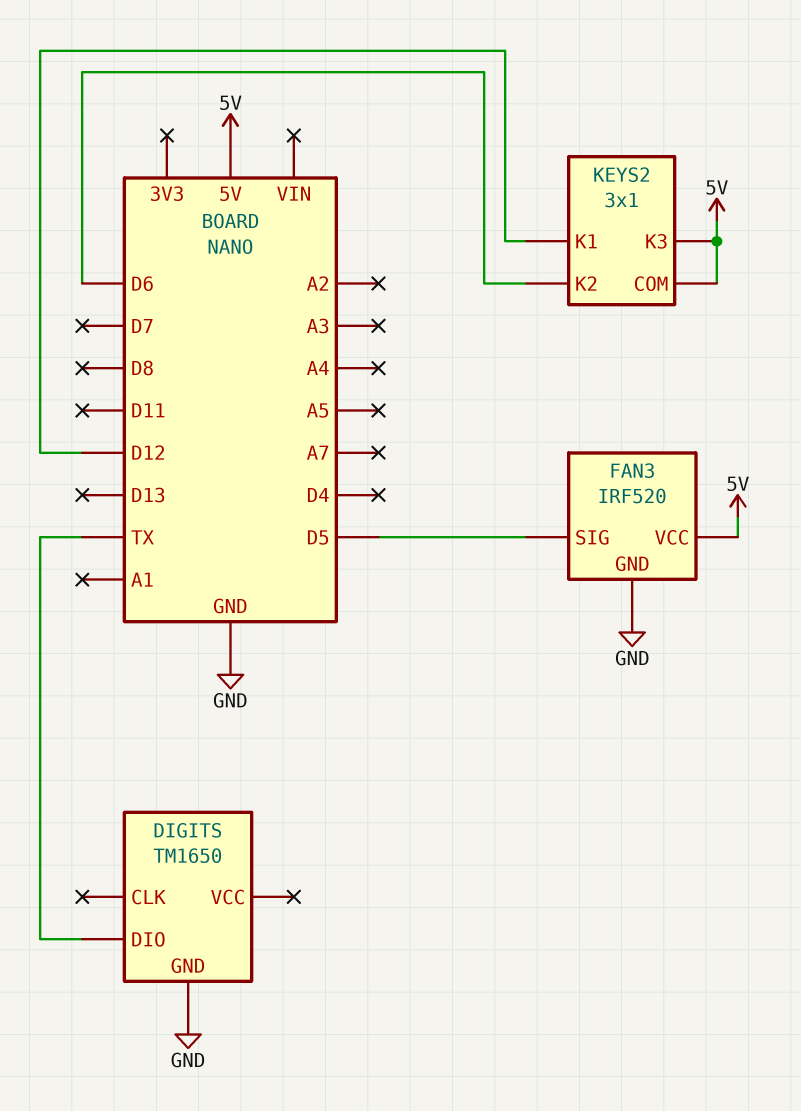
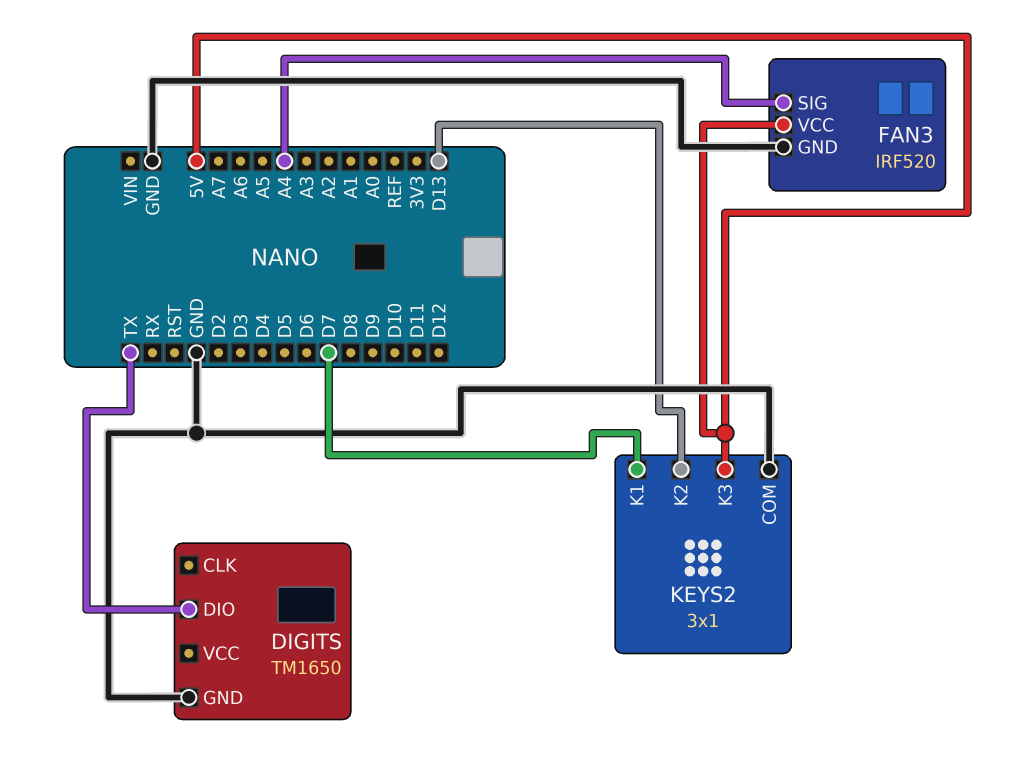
FAN3 pin SIG: D5 -> A4
KEYS2 pin COM: 5V -> GND
KEYS2 pin K1: D12 -> D7
KEYS2 pin K2: D6 -> D13

